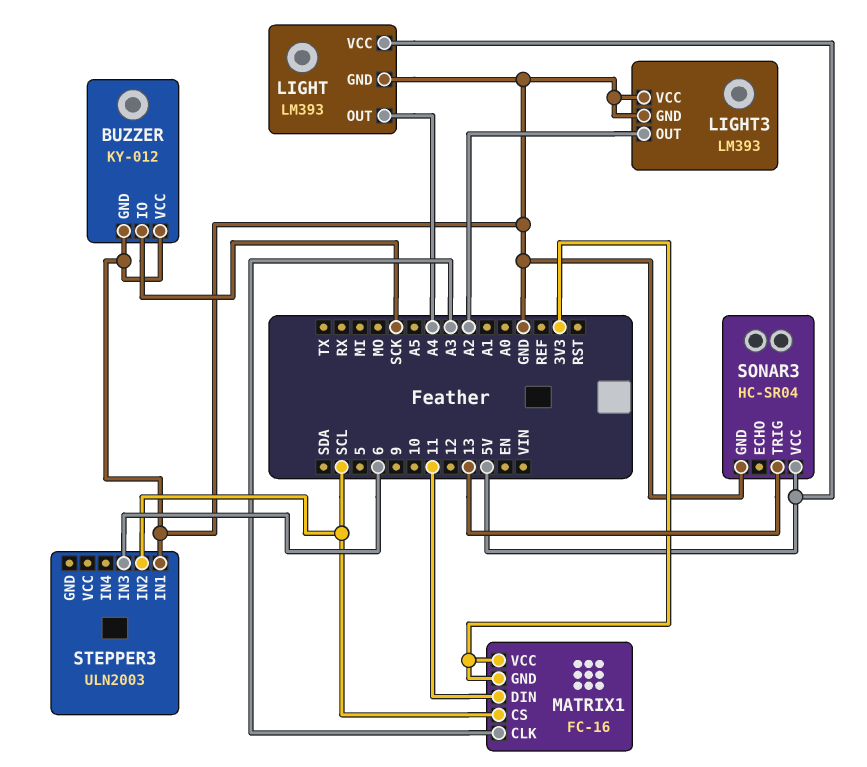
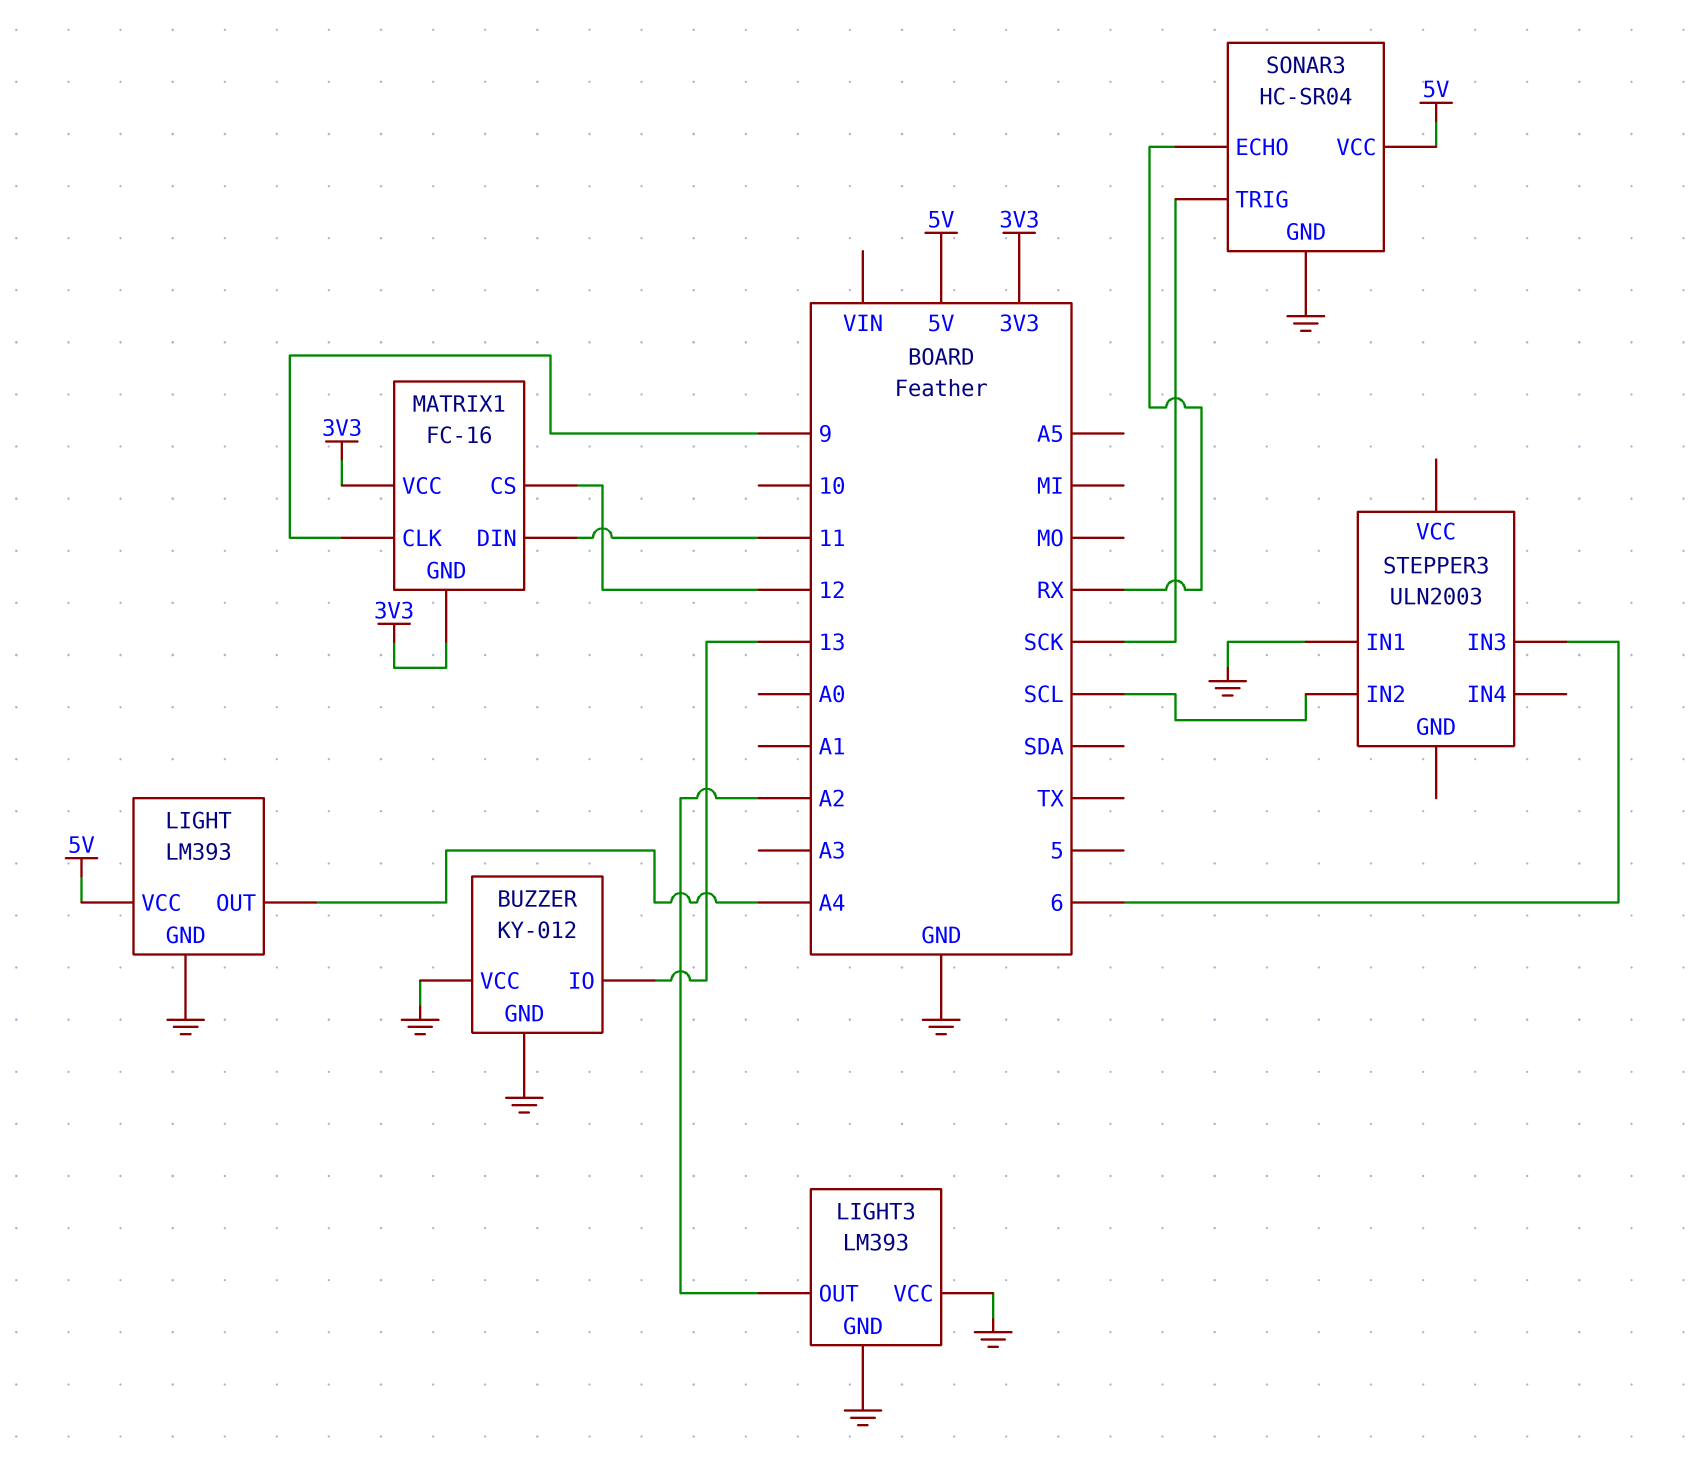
BUZZER pin IO: SCK -> 13
MATRIX1 pin CLK: A3 -> 9
MATRIX1 pin CS: SCL -> 12
SONAR3 pin ECHO: none -> RX
SONAR3 pin TRIG: 13 -> SCK

